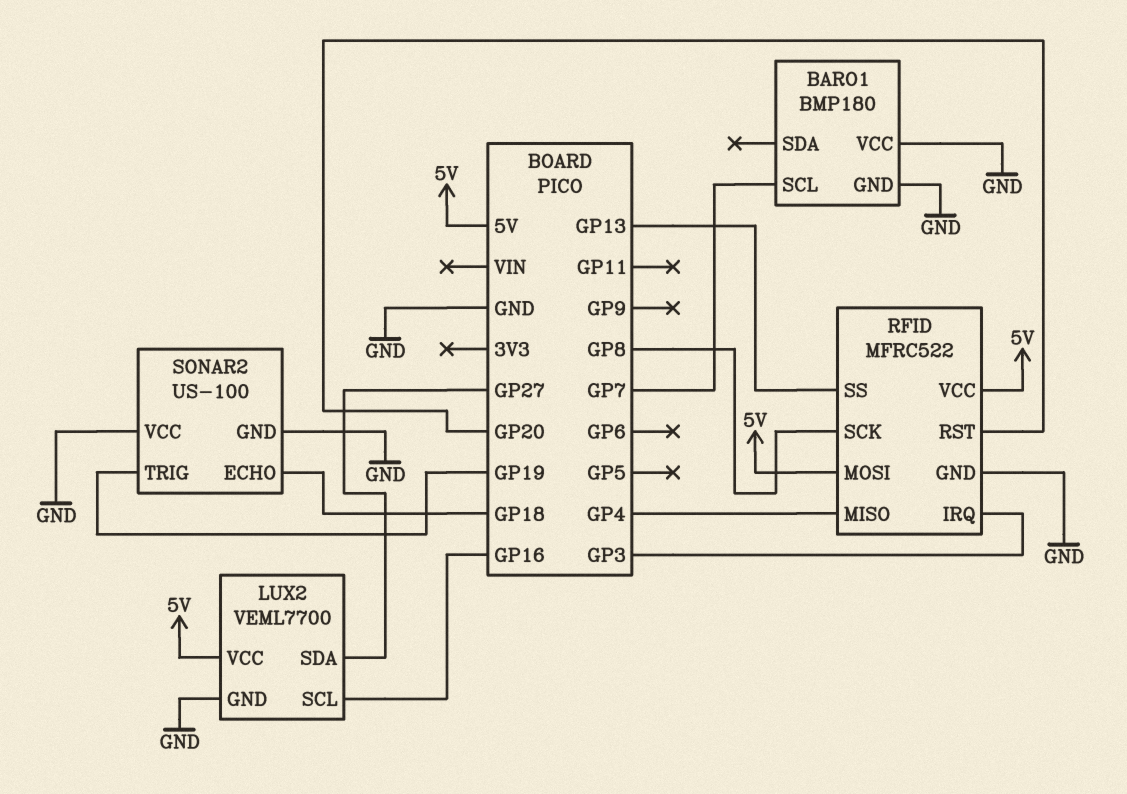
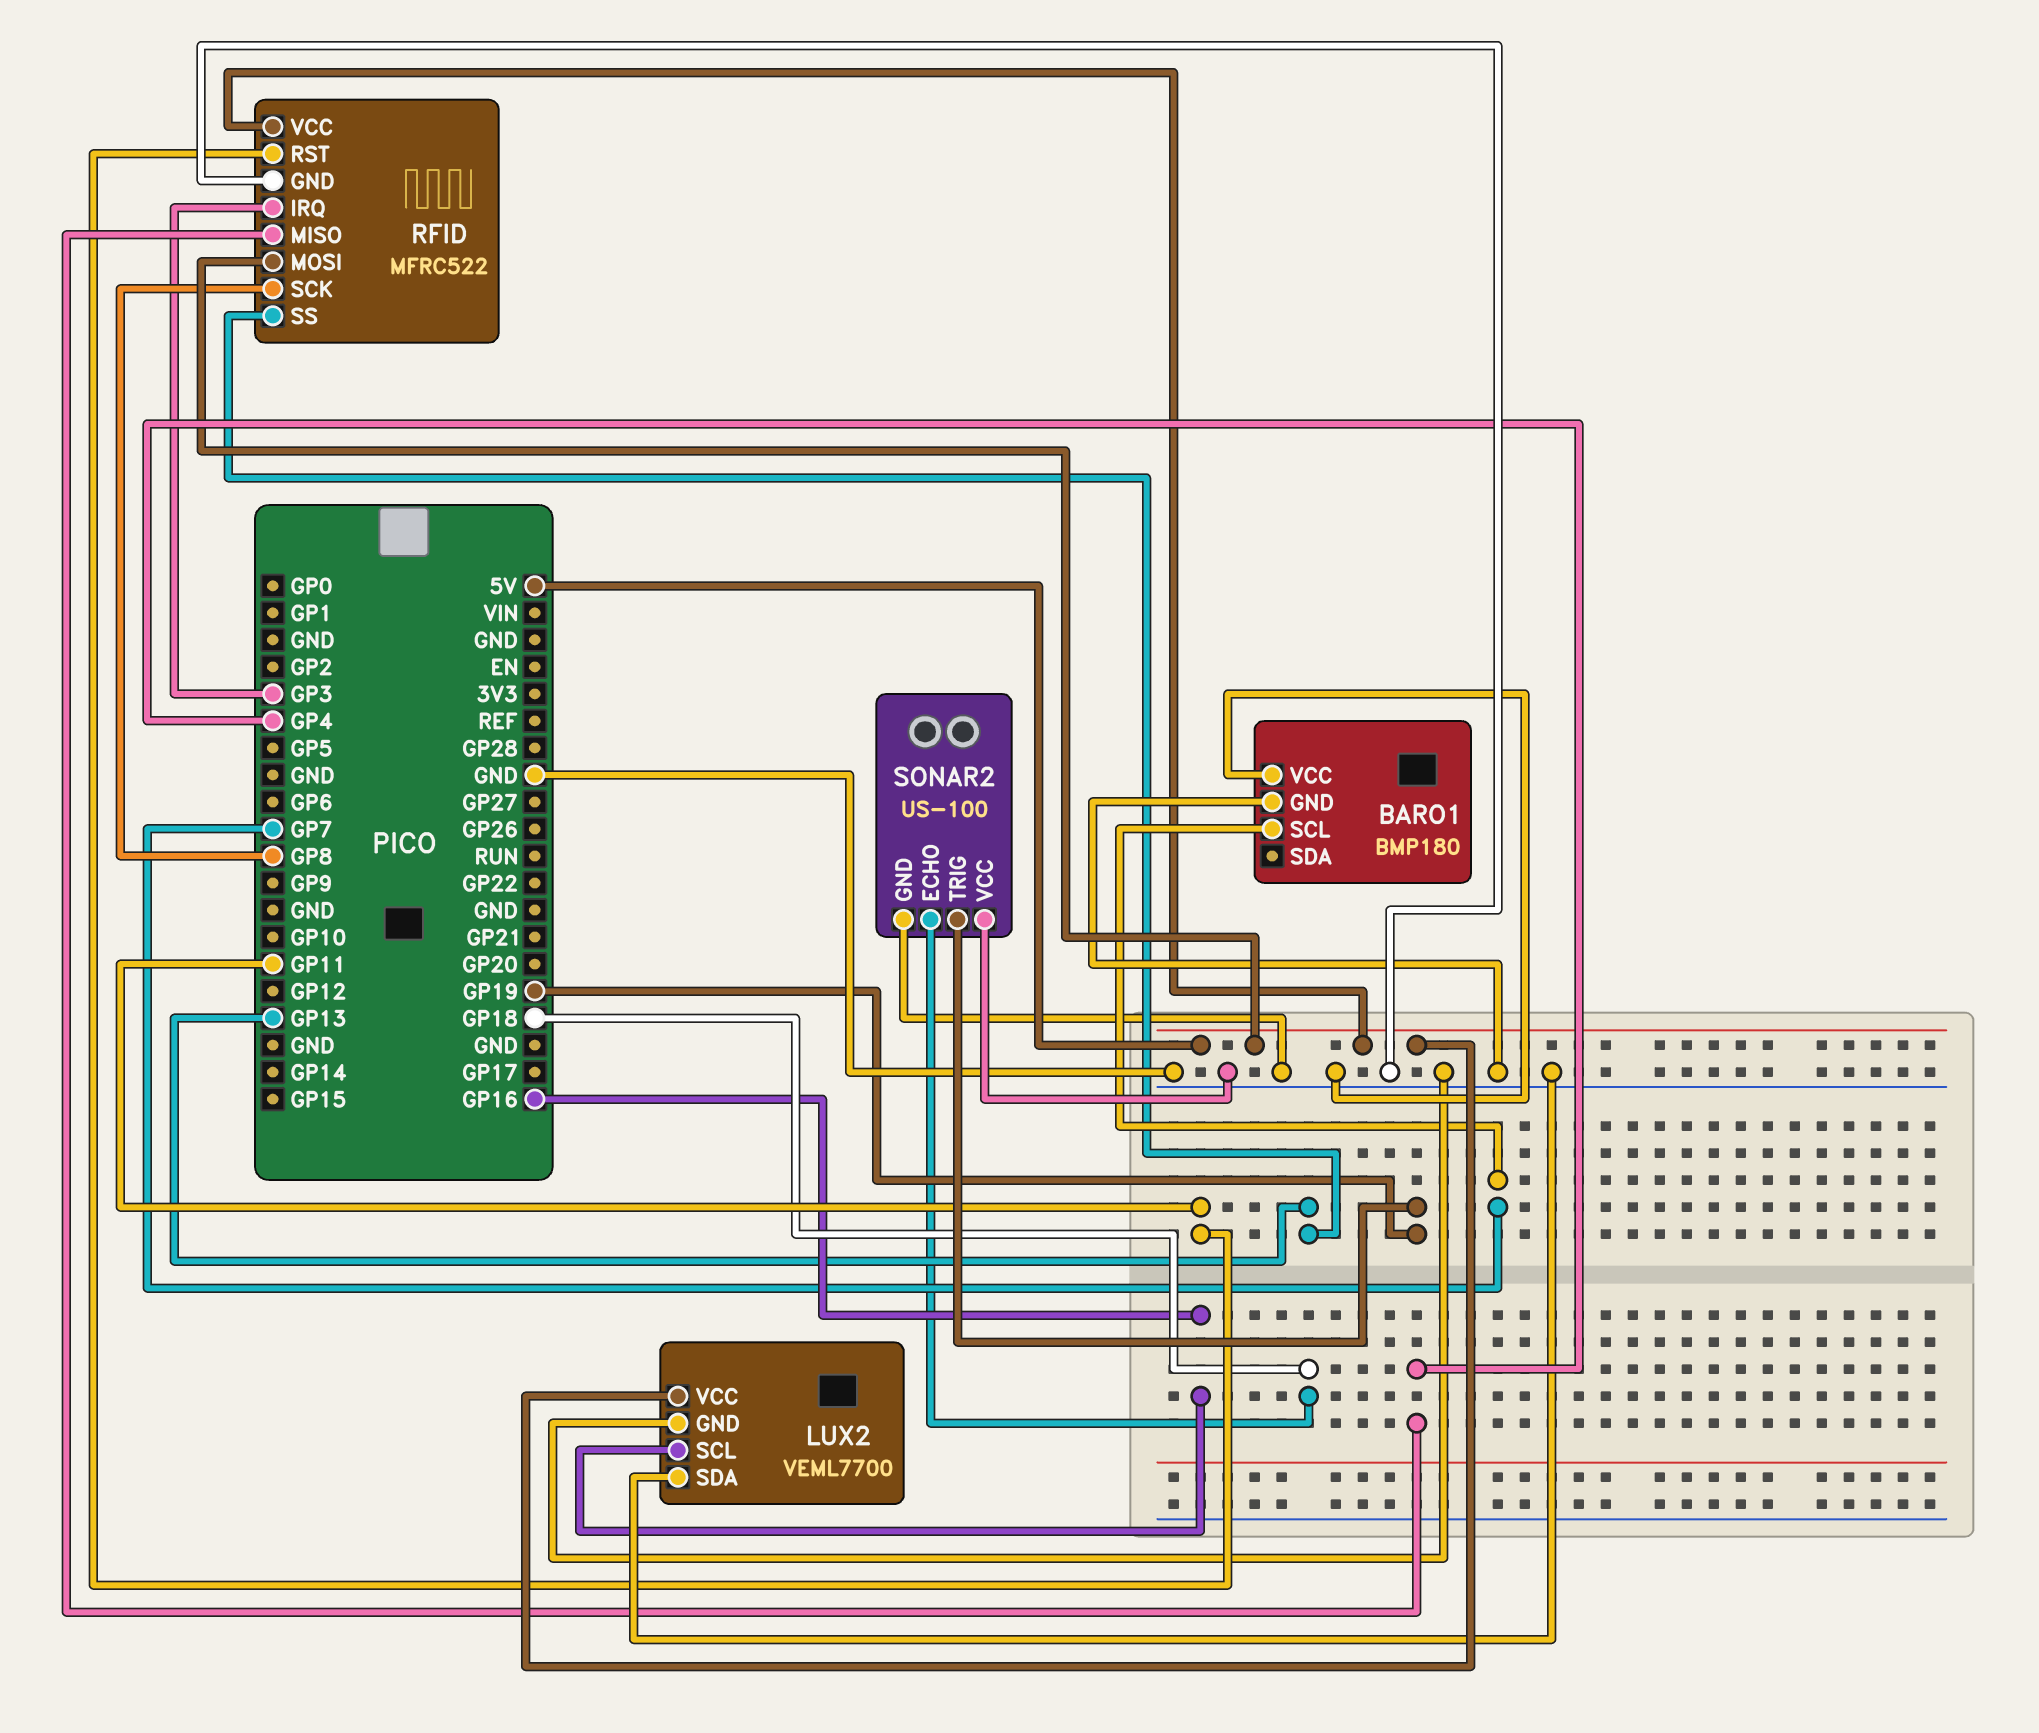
LUX2 pin SDA: GP27 -> GND
RFID pin RST: GP20 -> GP11

